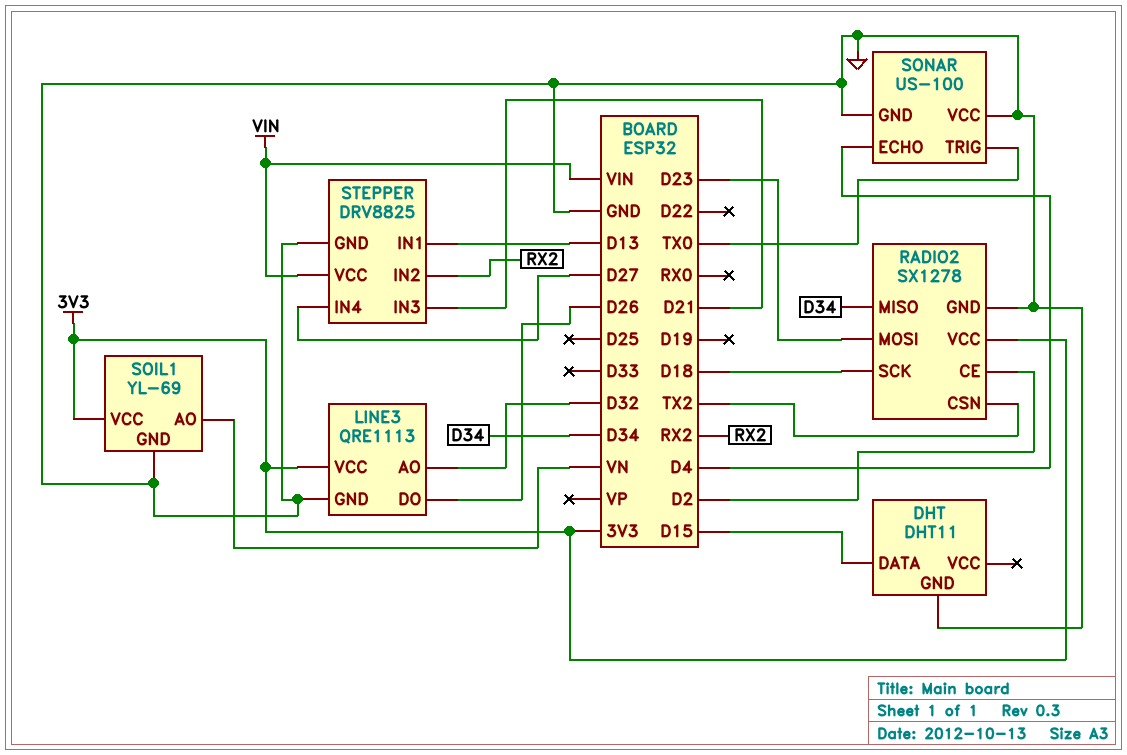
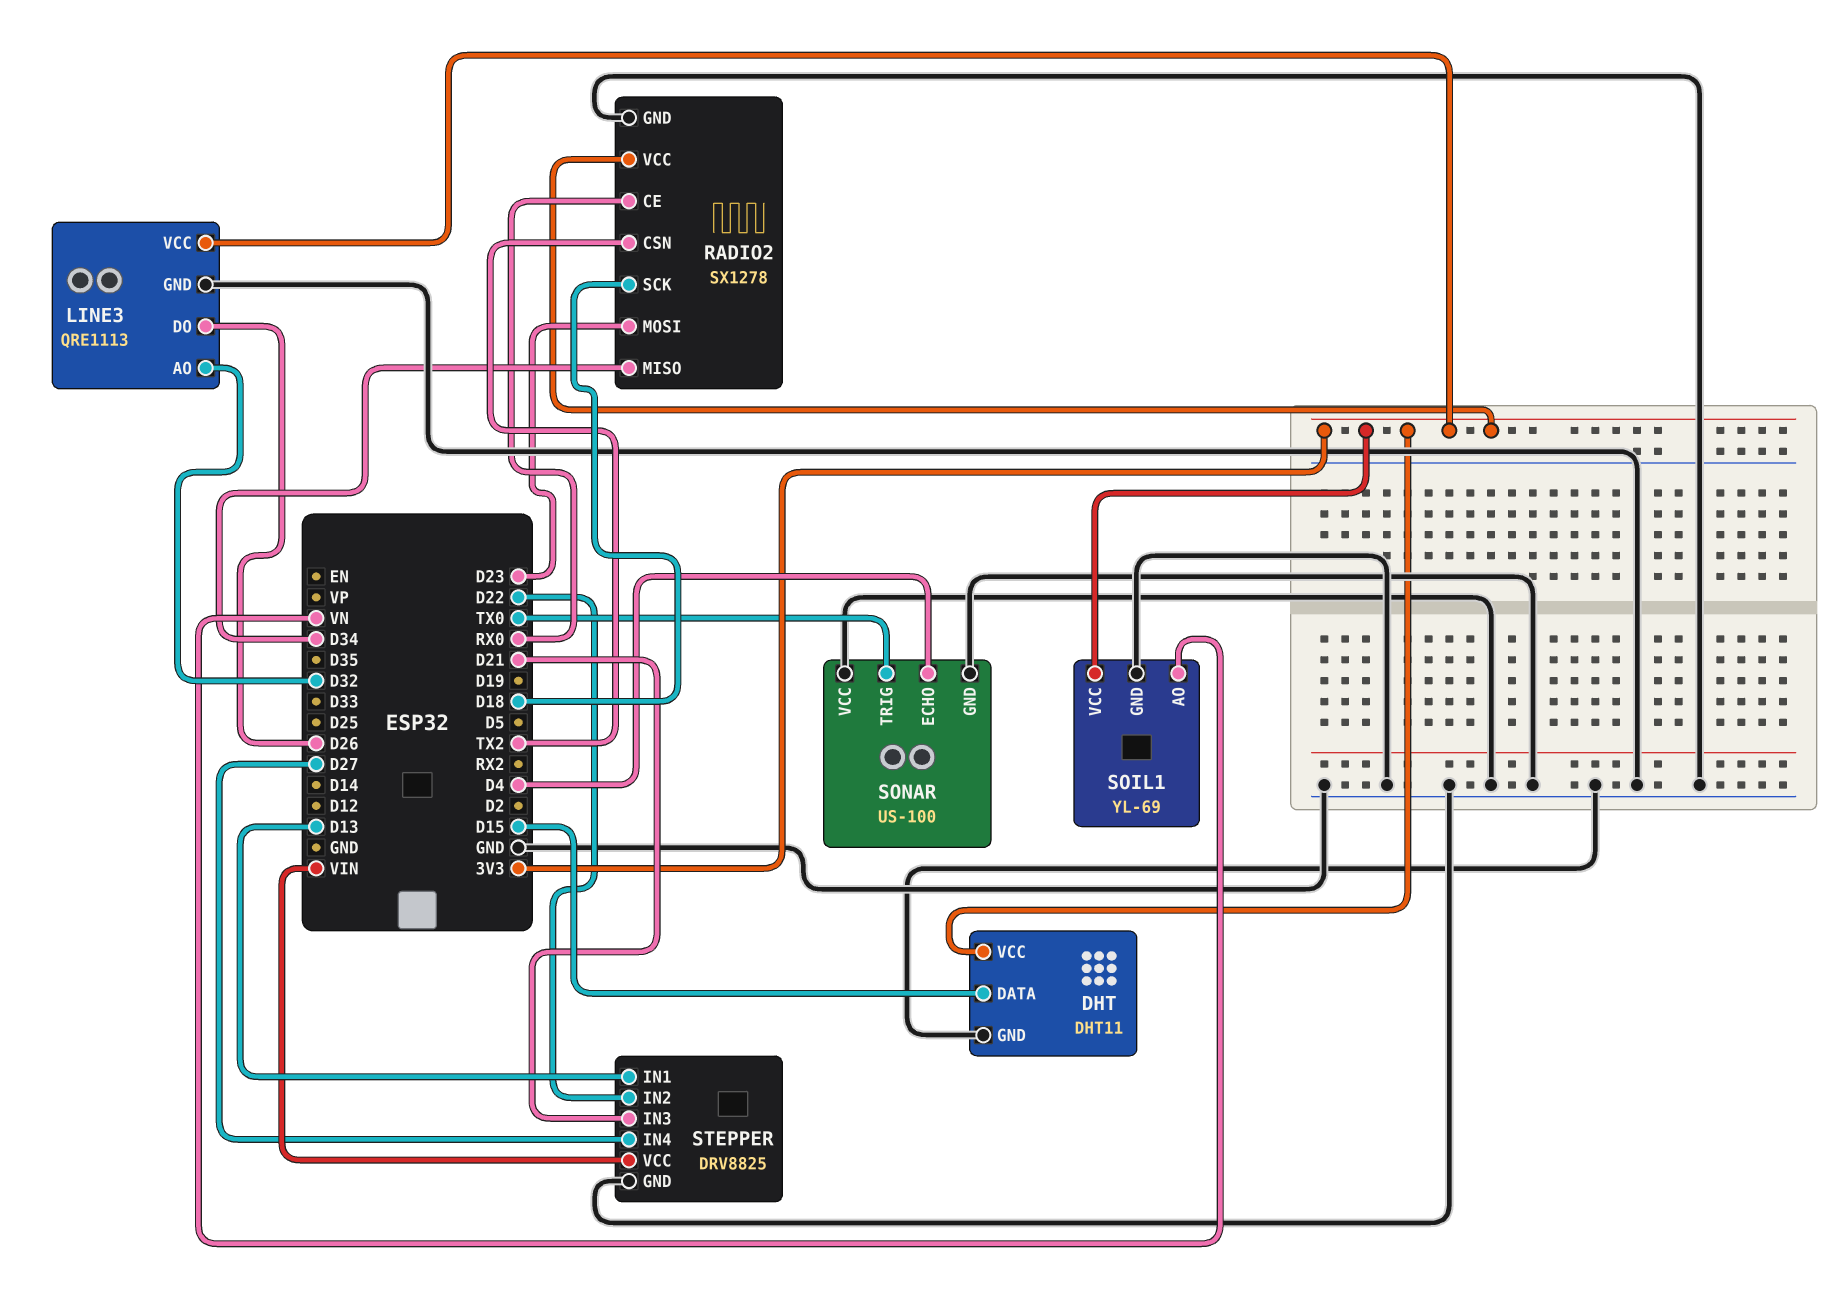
DHT pin VCC: none -> 3V3
RADIO2 pin CE: D2 -> RX0
STEPPER pin IN2: RX2 -> D22

